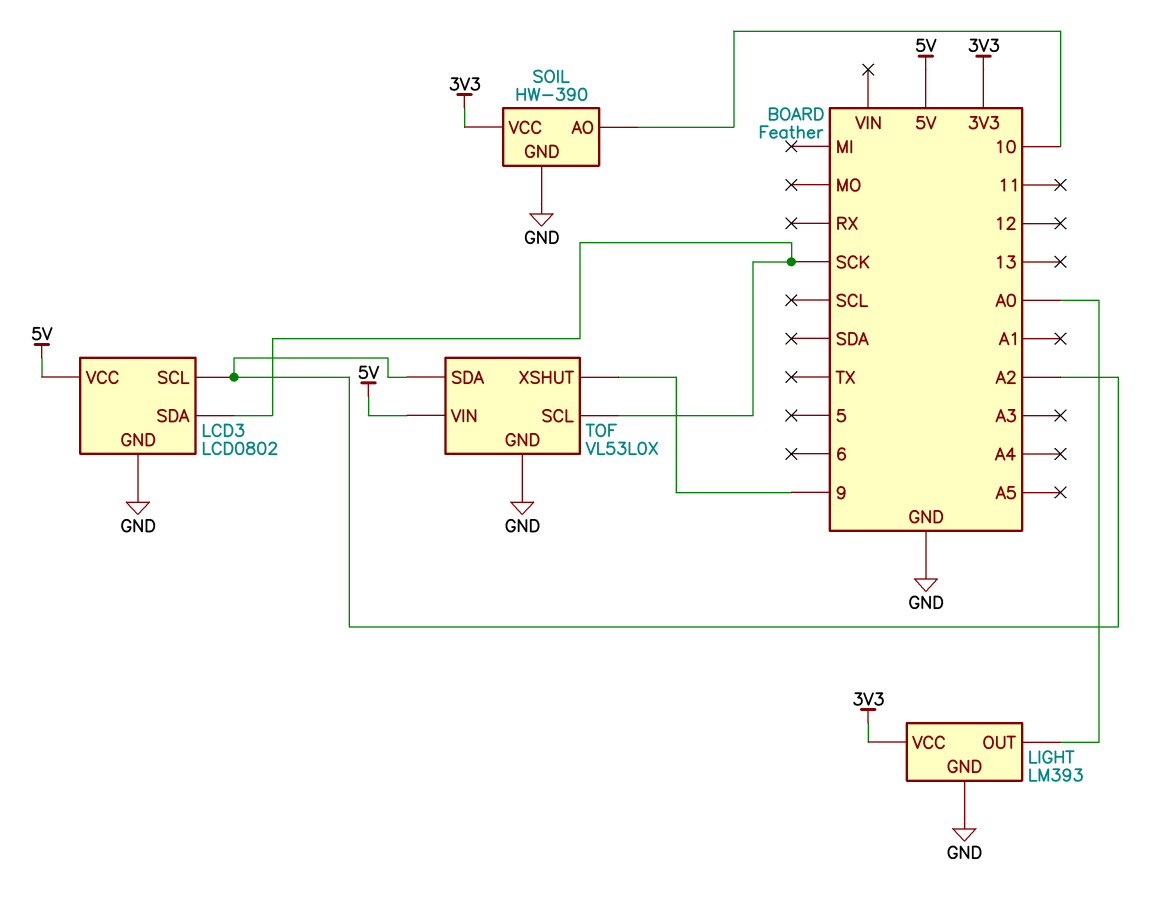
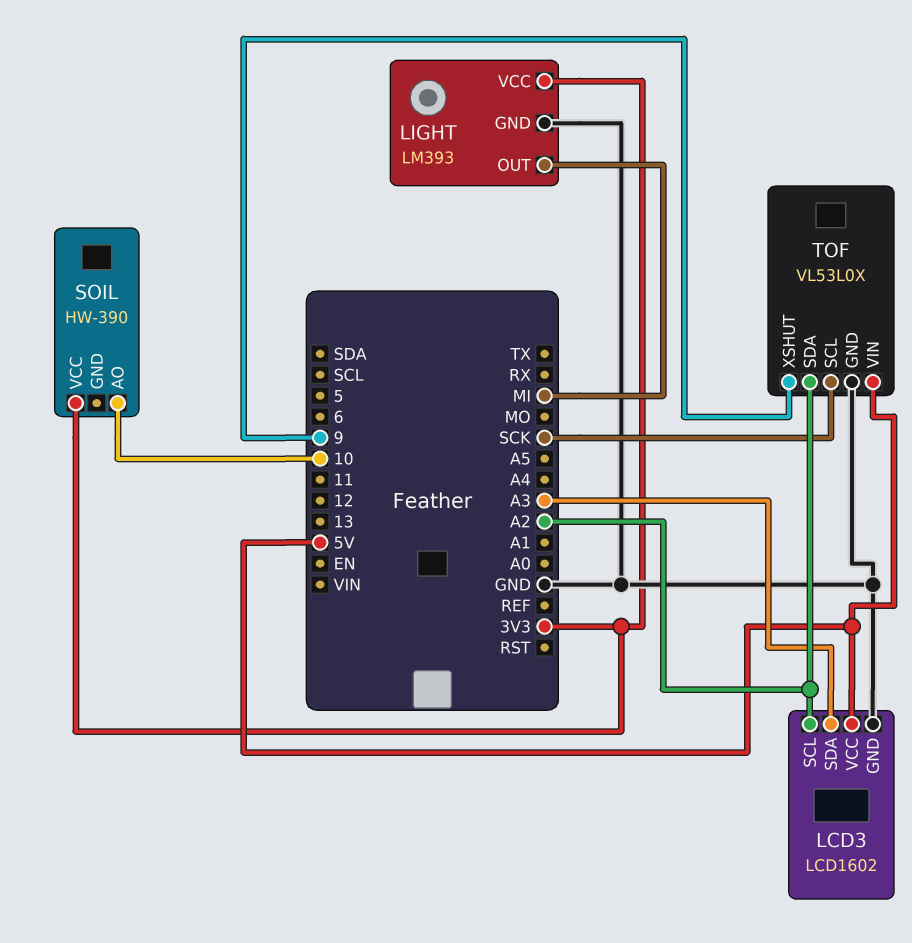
LCD3: LCD0802 -> LCD1602
LCD3 pin SDA: SCK -> A3
LIGHT pin OUT: A0 -> MI
SOIL pin GND: GND -> none

